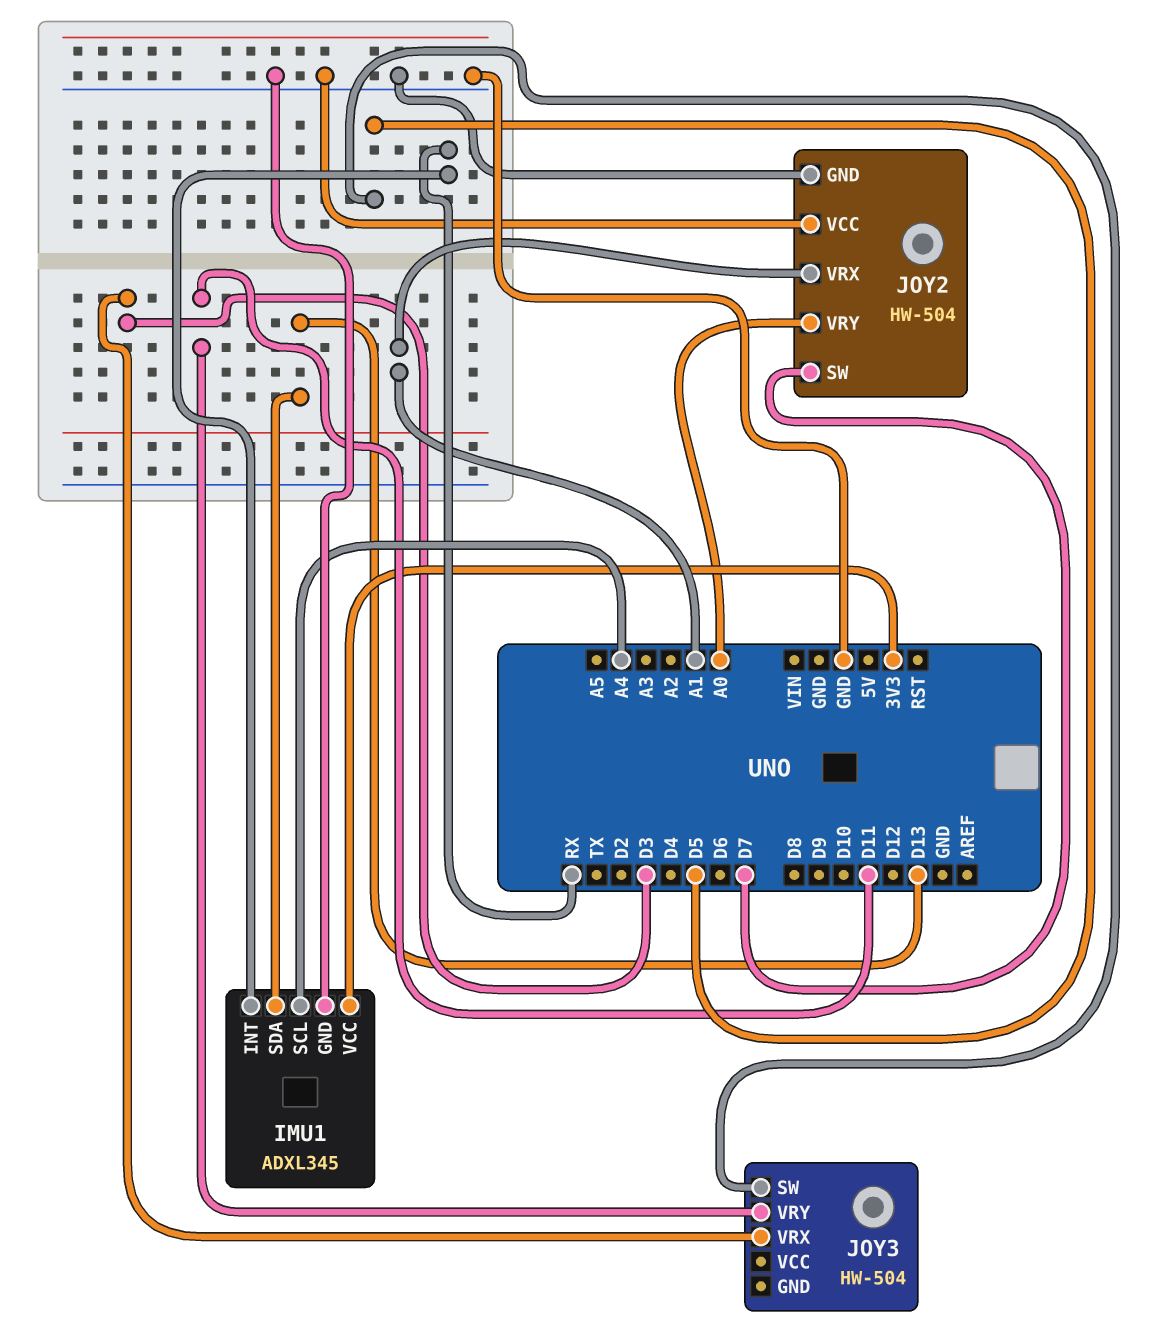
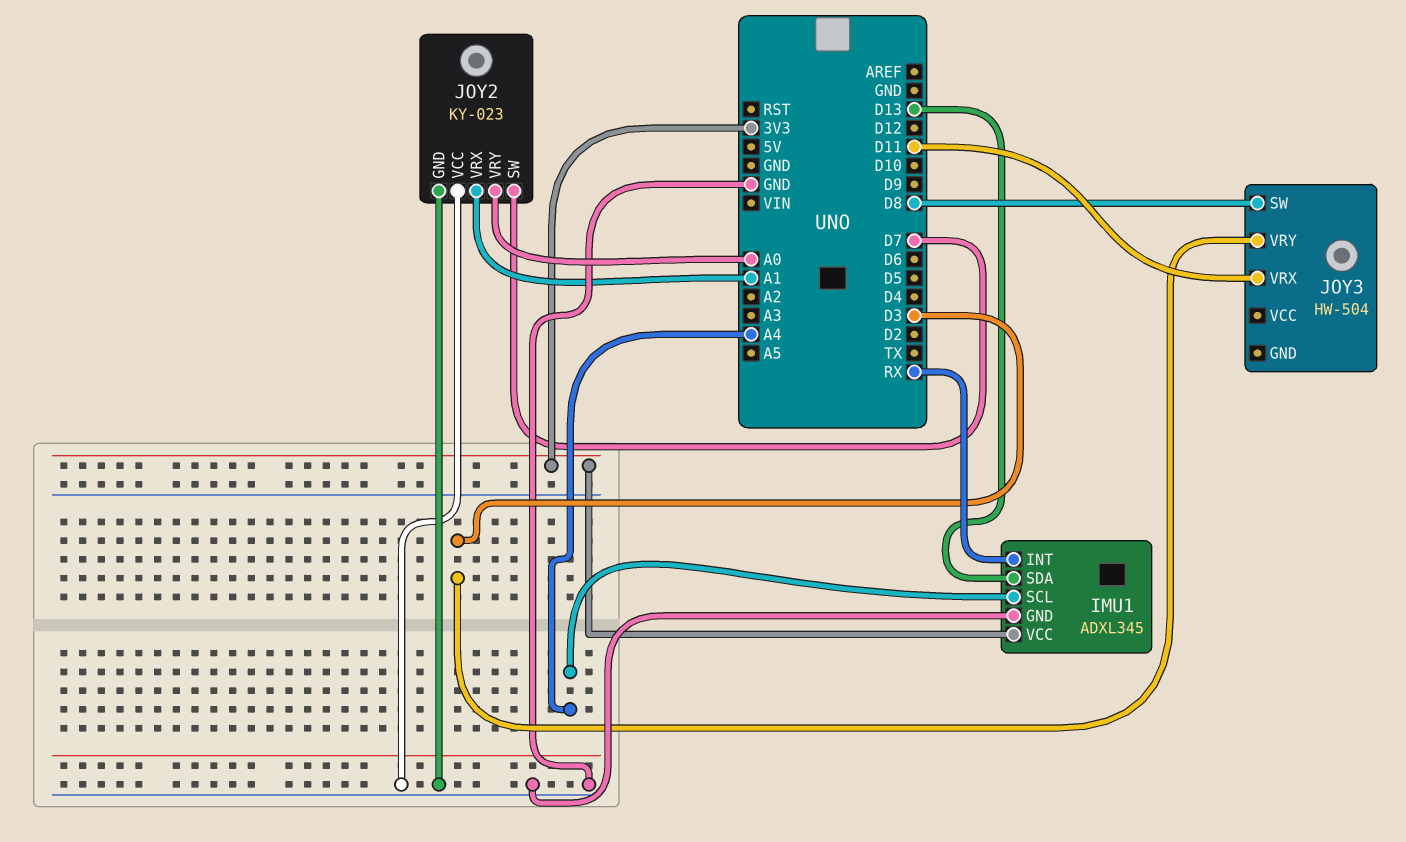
JOY2: HW-504 -> KY-023
JOY3 pin SW: D5 -> D8
JOY3 pin VRX: D3 -> D11
JOY3 pin VRY: D11 -> D3

